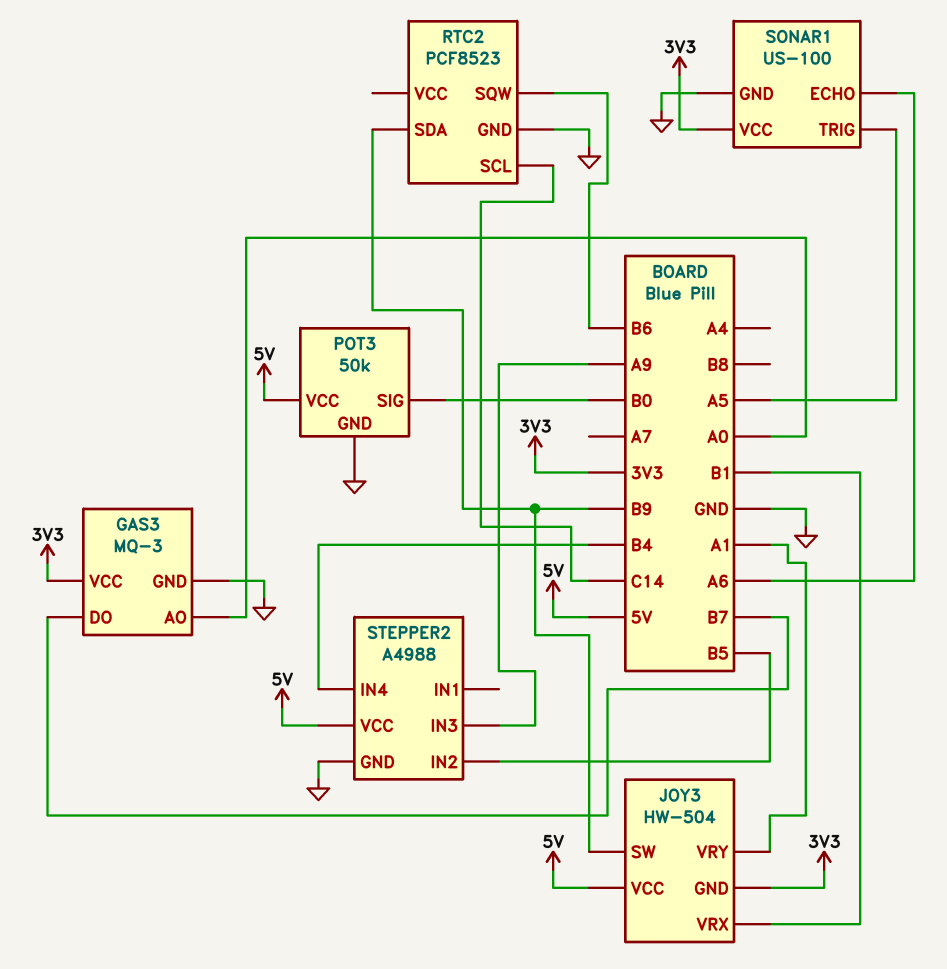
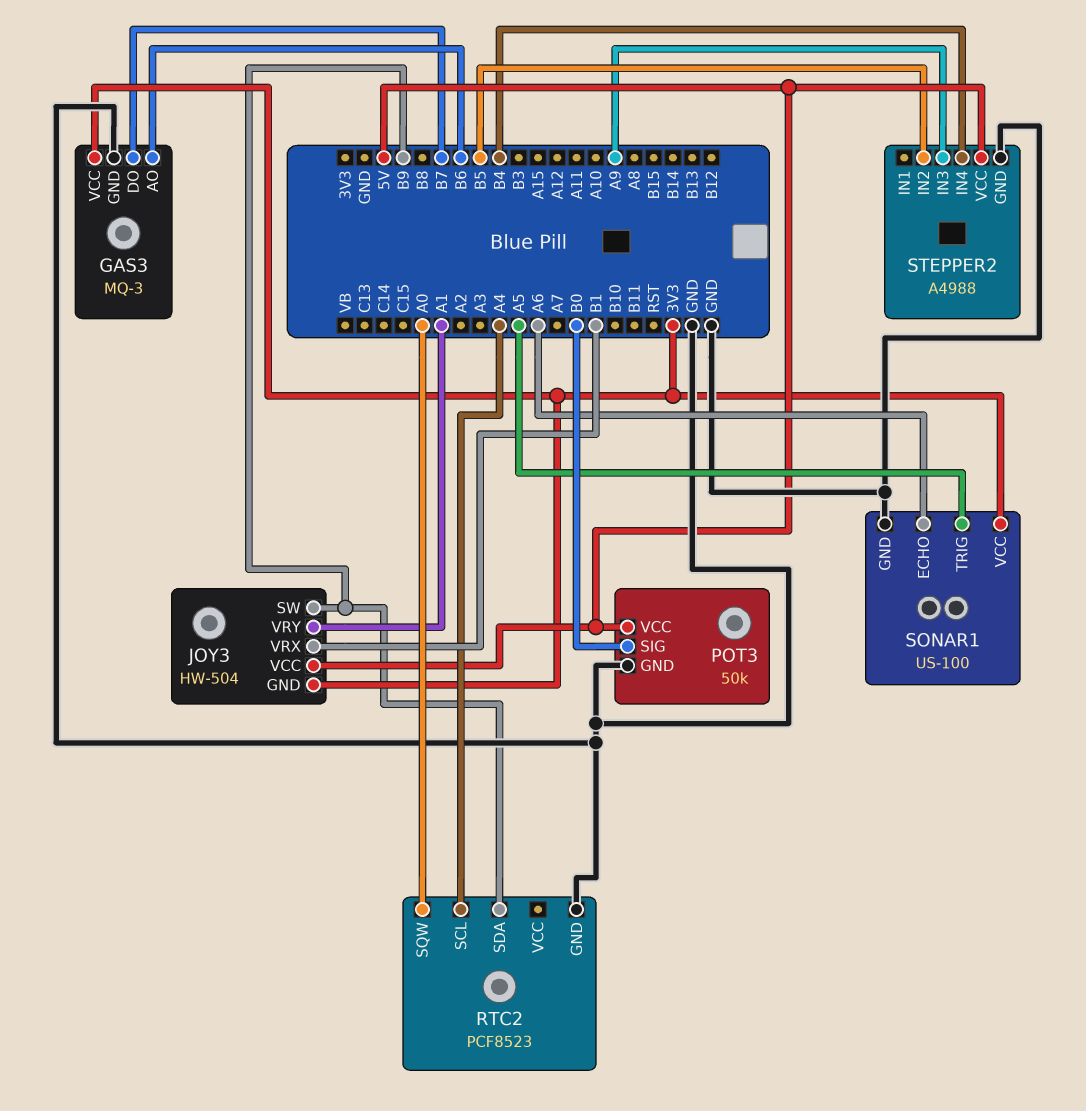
GAS3 pin AO: A0 -> B6
RTC2 pin SCL: C14 -> A4
RTC2 pin SQW: B6 -> A0

